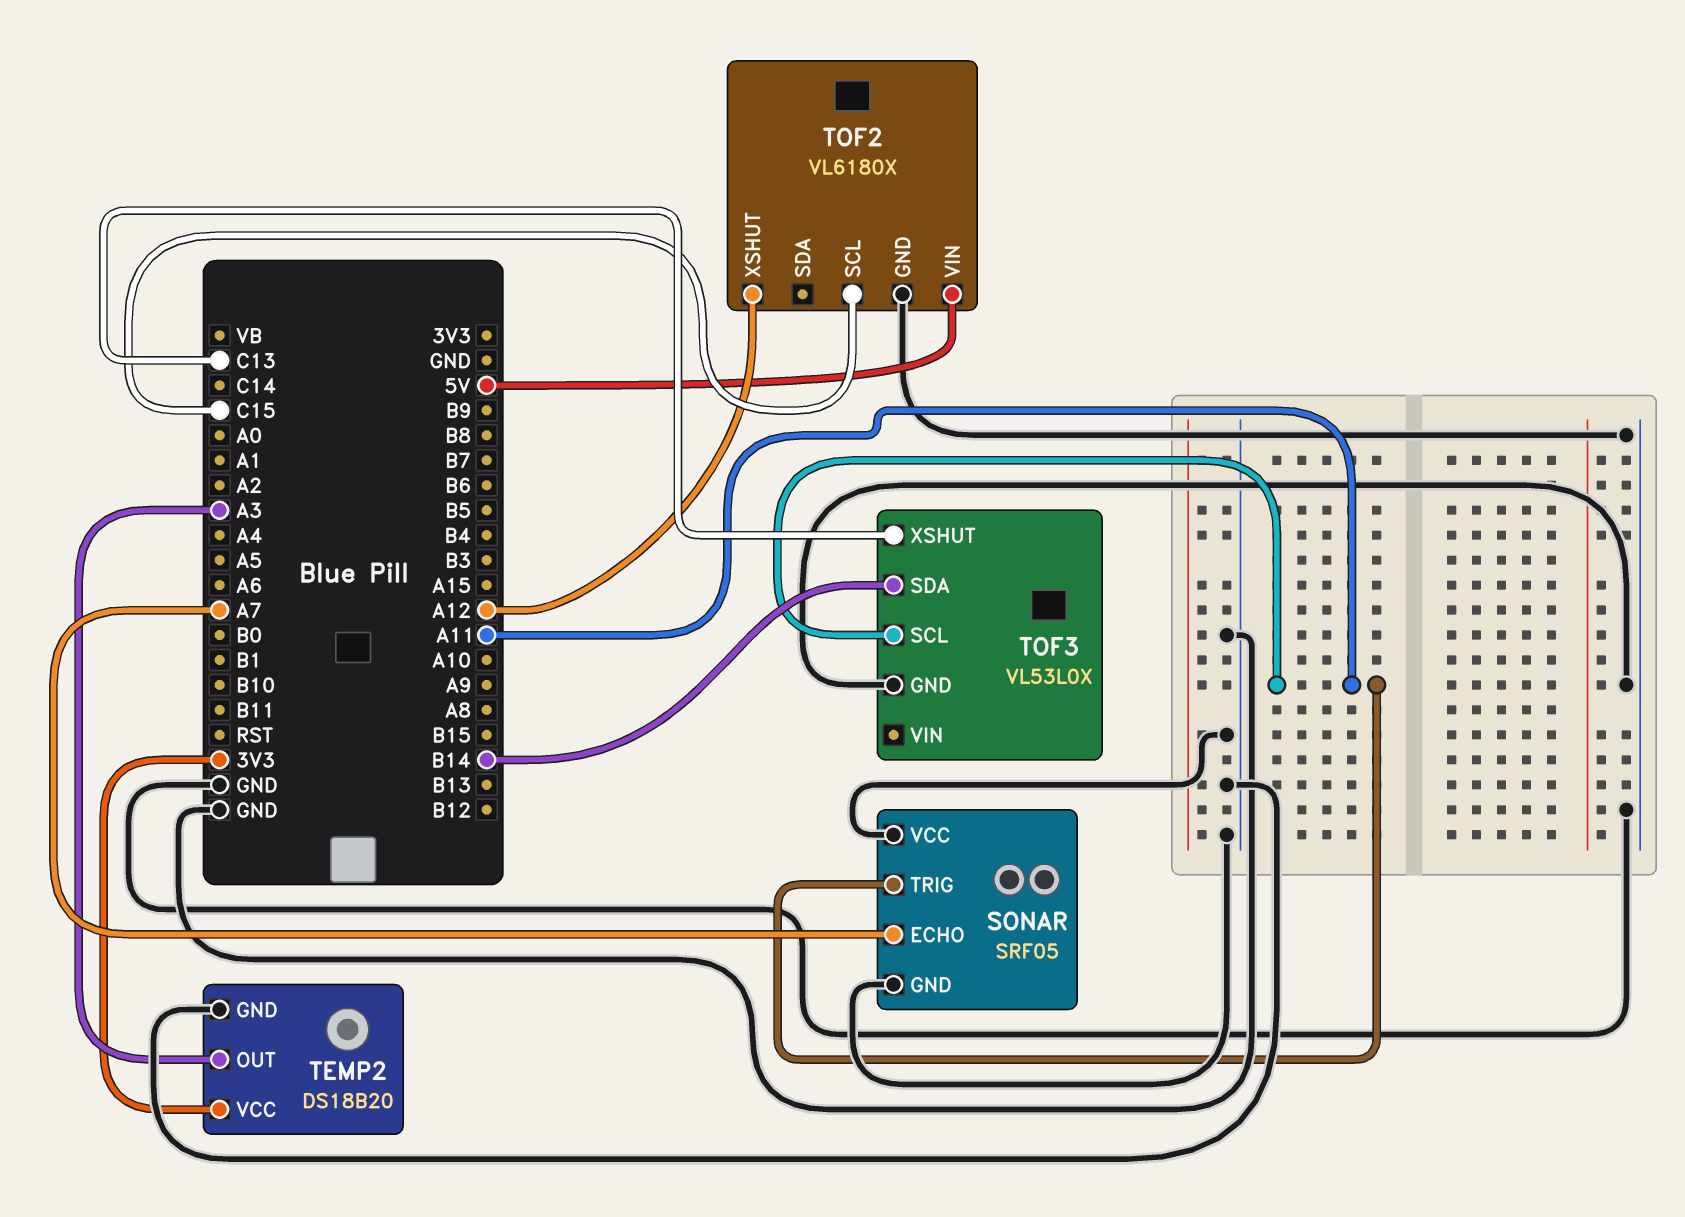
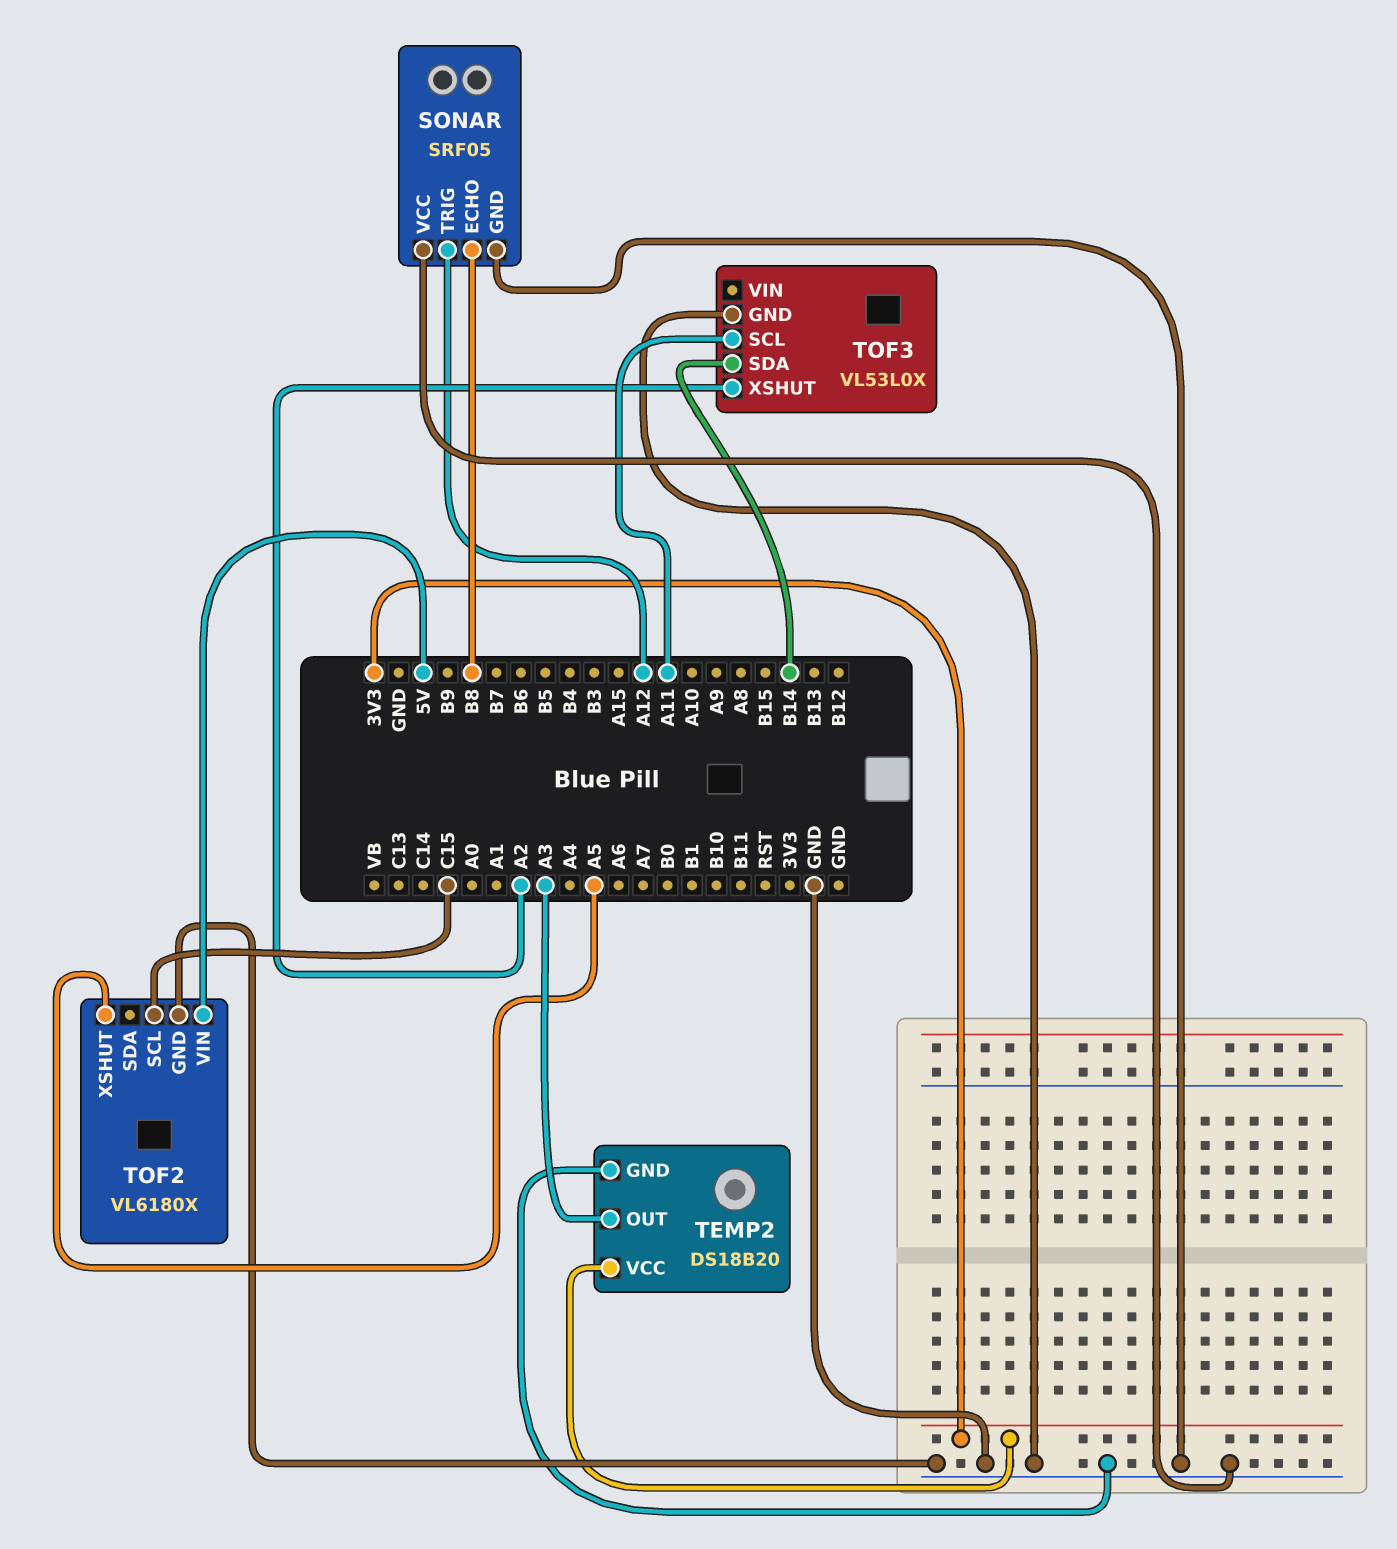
SONAR pin ECHO: A7 -> B8
SONAR pin TRIG: A11 -> A12
TOF2 pin XSHUT: A12 -> A5
TOF3 pin XSHUT: C13 -> A2

